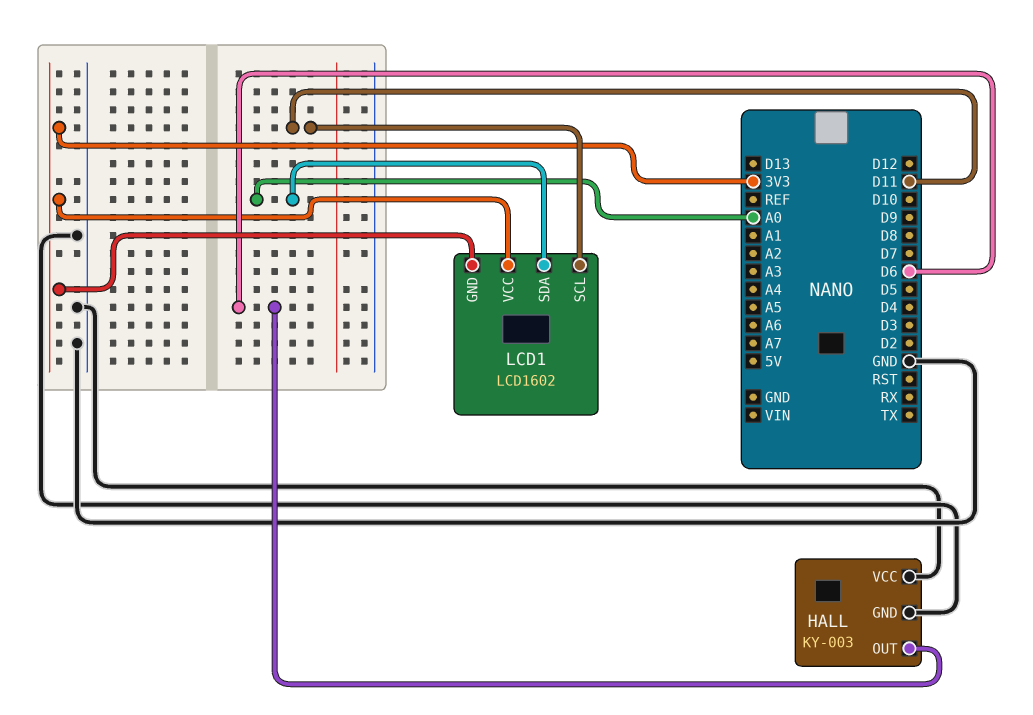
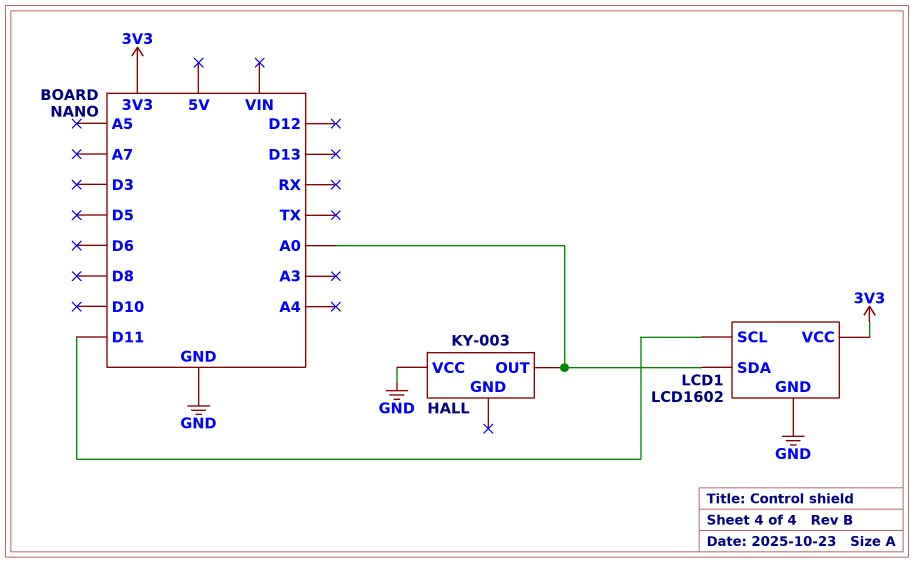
HALL pin GND: GND -> none
HALL pin OUT: D6 -> A0
LCD1 pin GND: 3V3 -> GND

